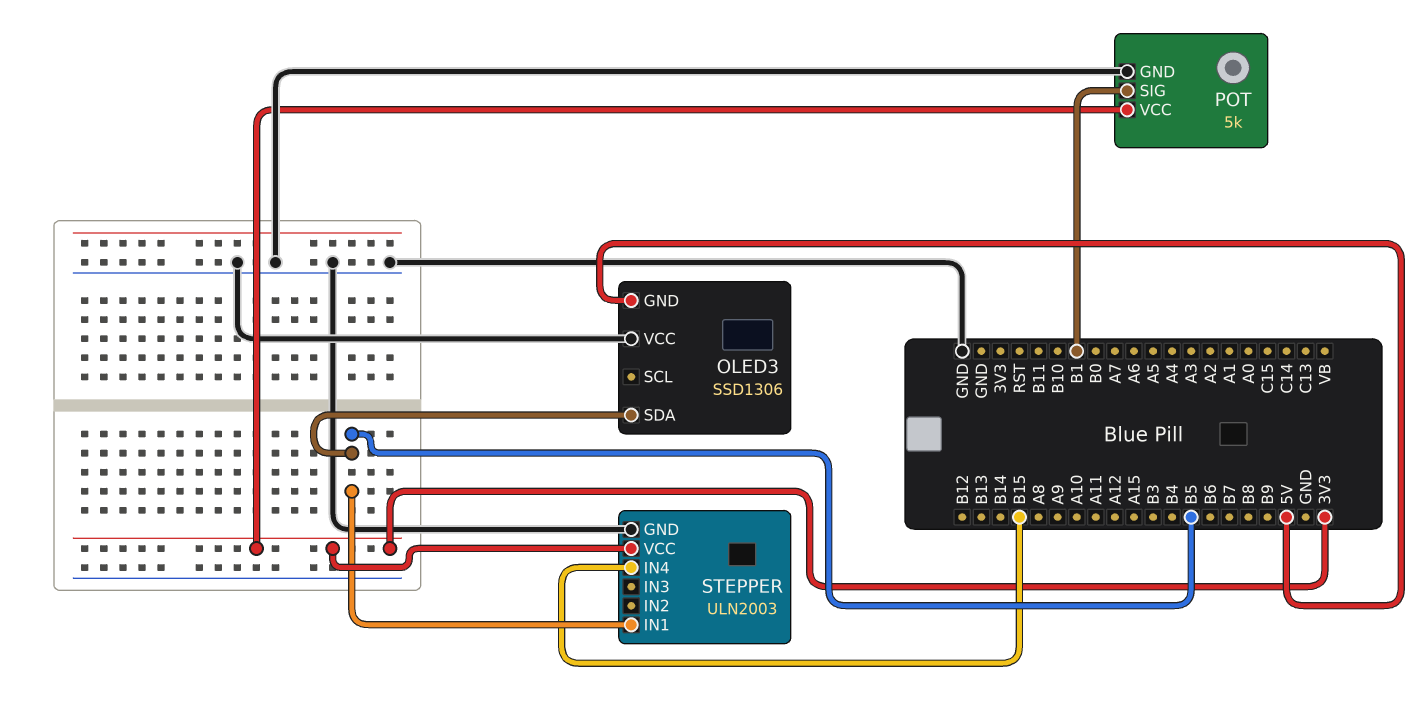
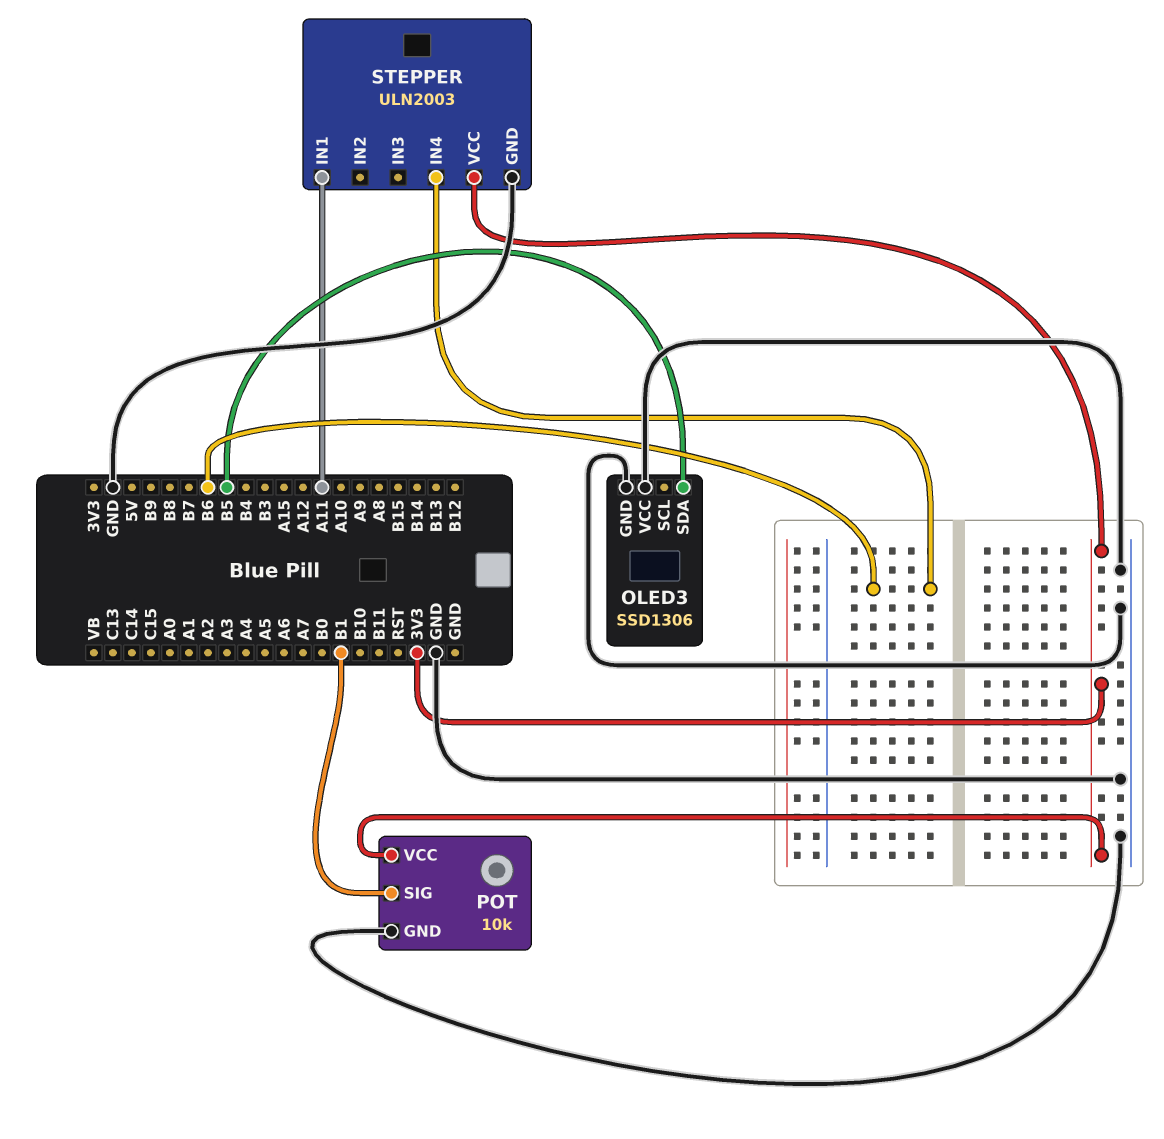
OLED3 pin GND: 5V -> GND
POT: 5k -> 10k
STEPPER pin IN1: B5 -> A11
STEPPER pin IN4: B15 -> B6

